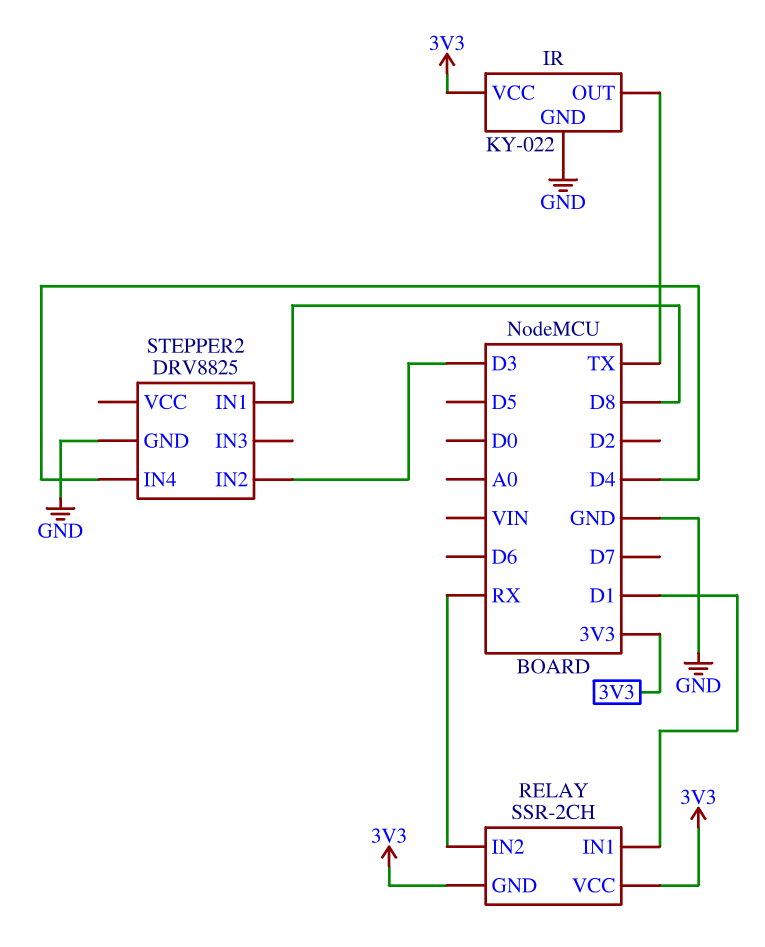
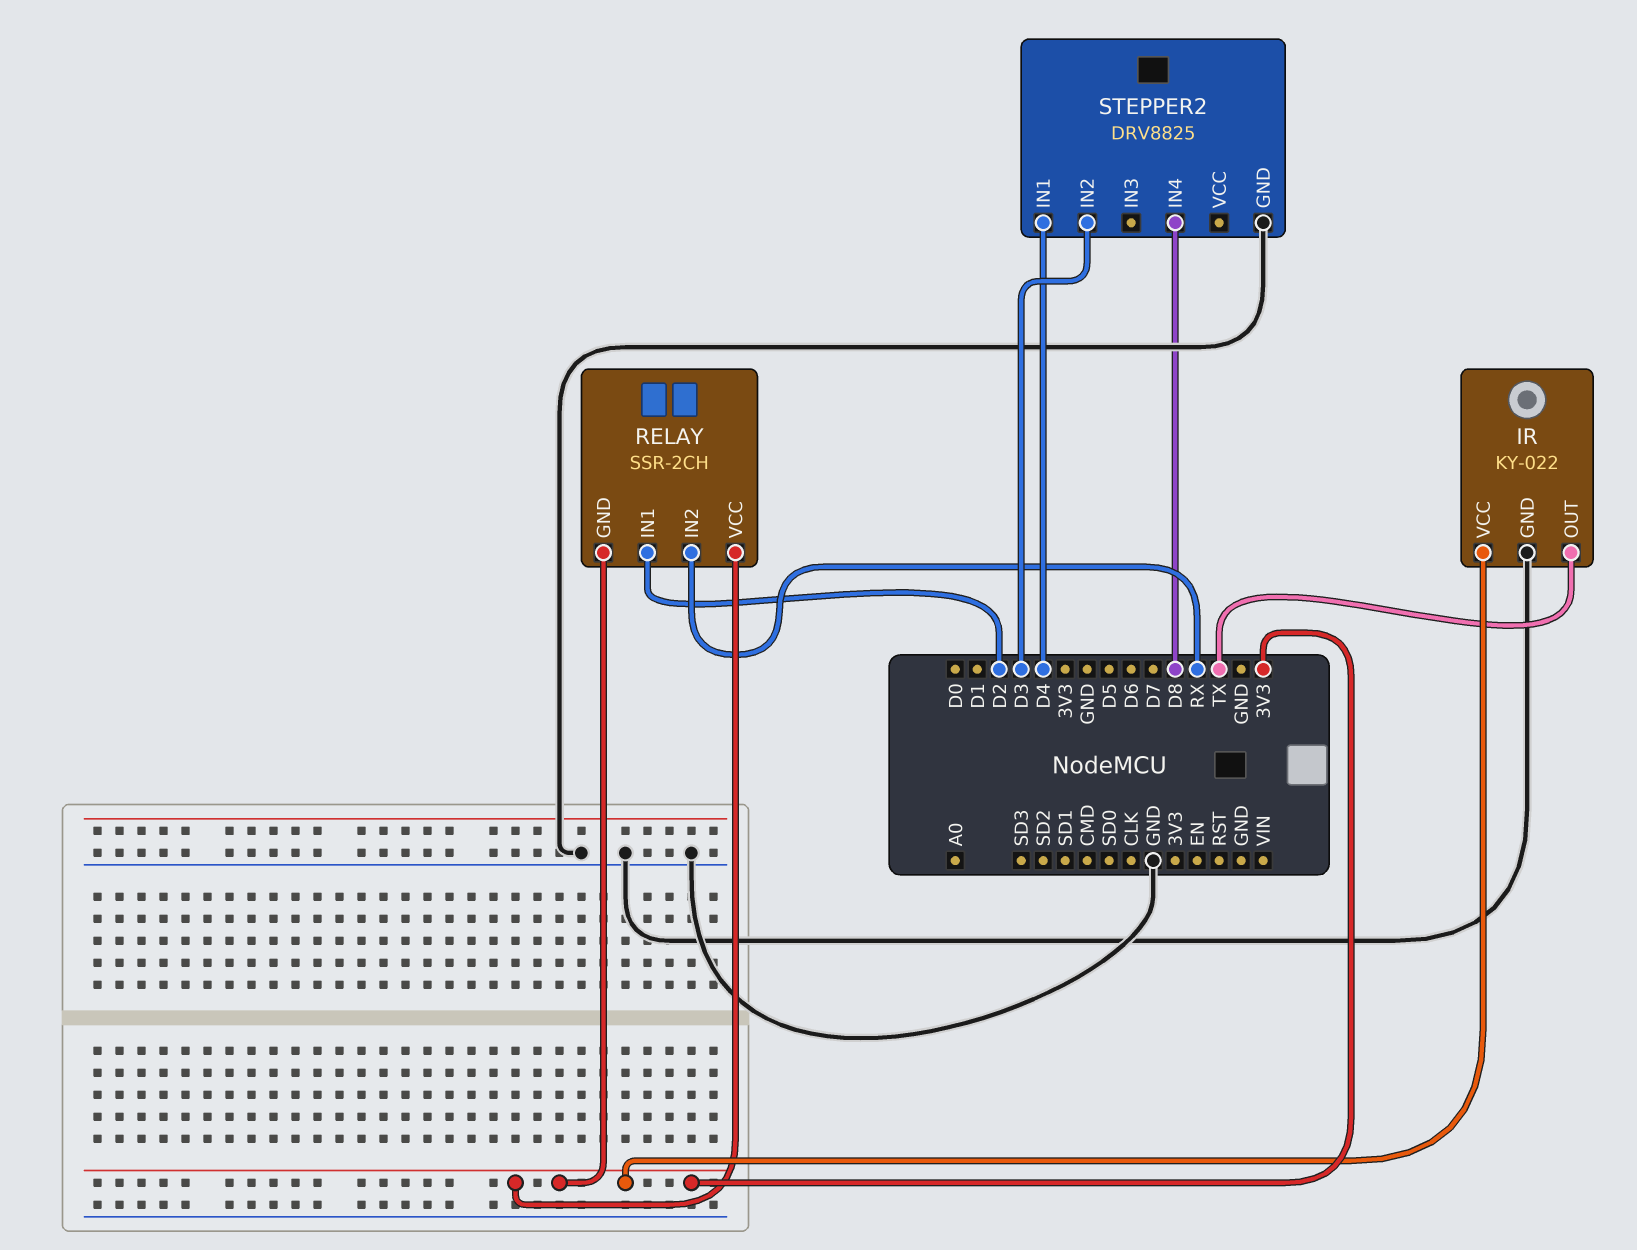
RELAY pin IN1: D1 -> D2
STEPPER2 pin IN1: D8 -> D4
STEPPER2 pin IN4: D4 -> D8

